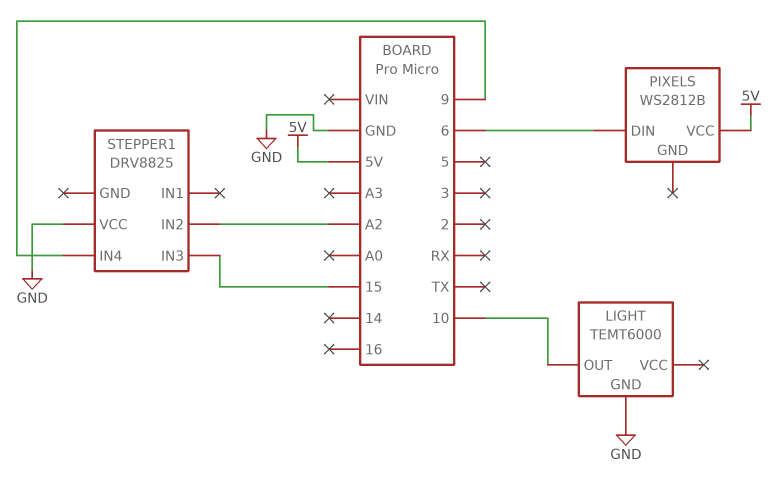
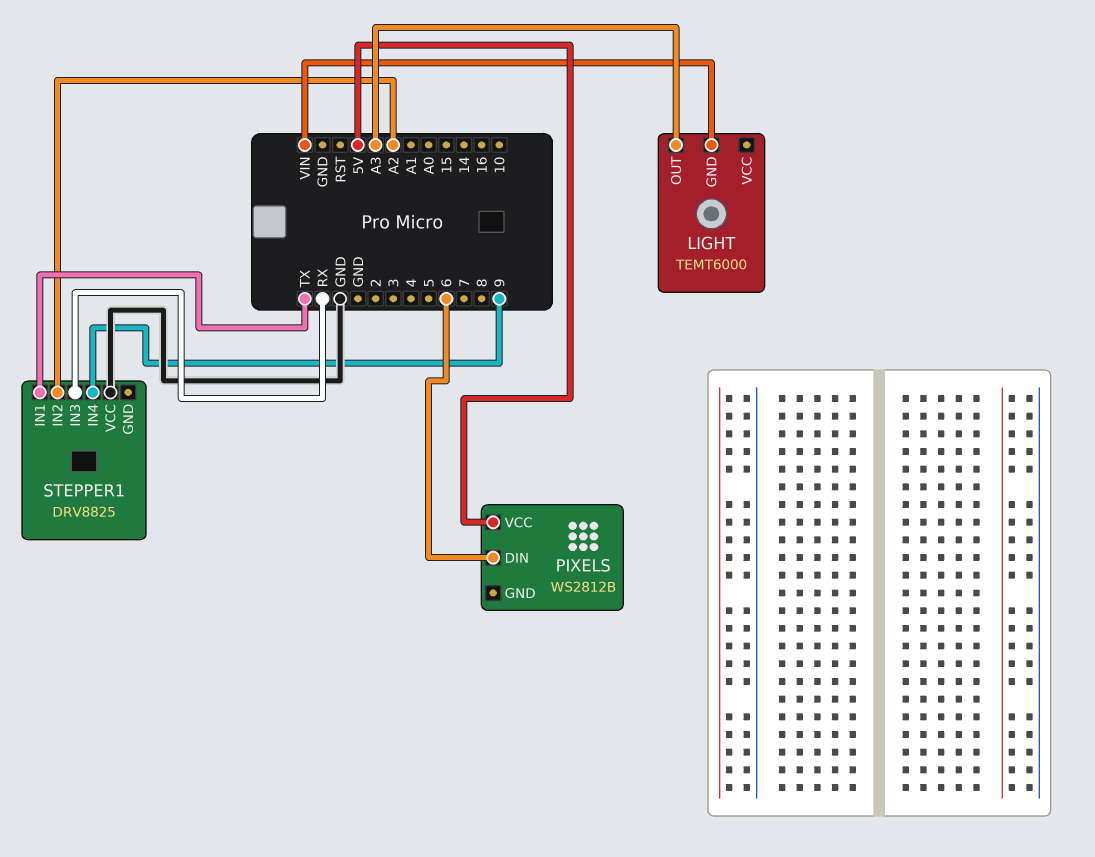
LIGHT pin GND: GND -> VIN
LIGHT pin OUT: 10 -> A3
STEPPER1 pin IN1: none -> TX
STEPPER1 pin IN3: 15 -> RX

